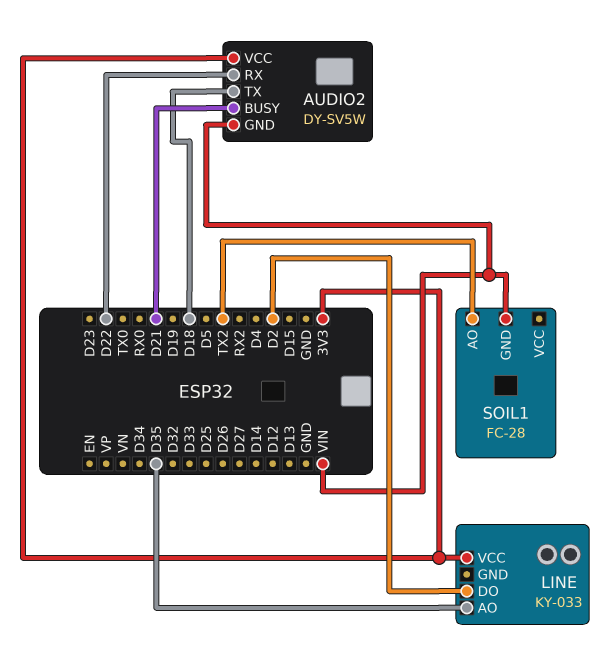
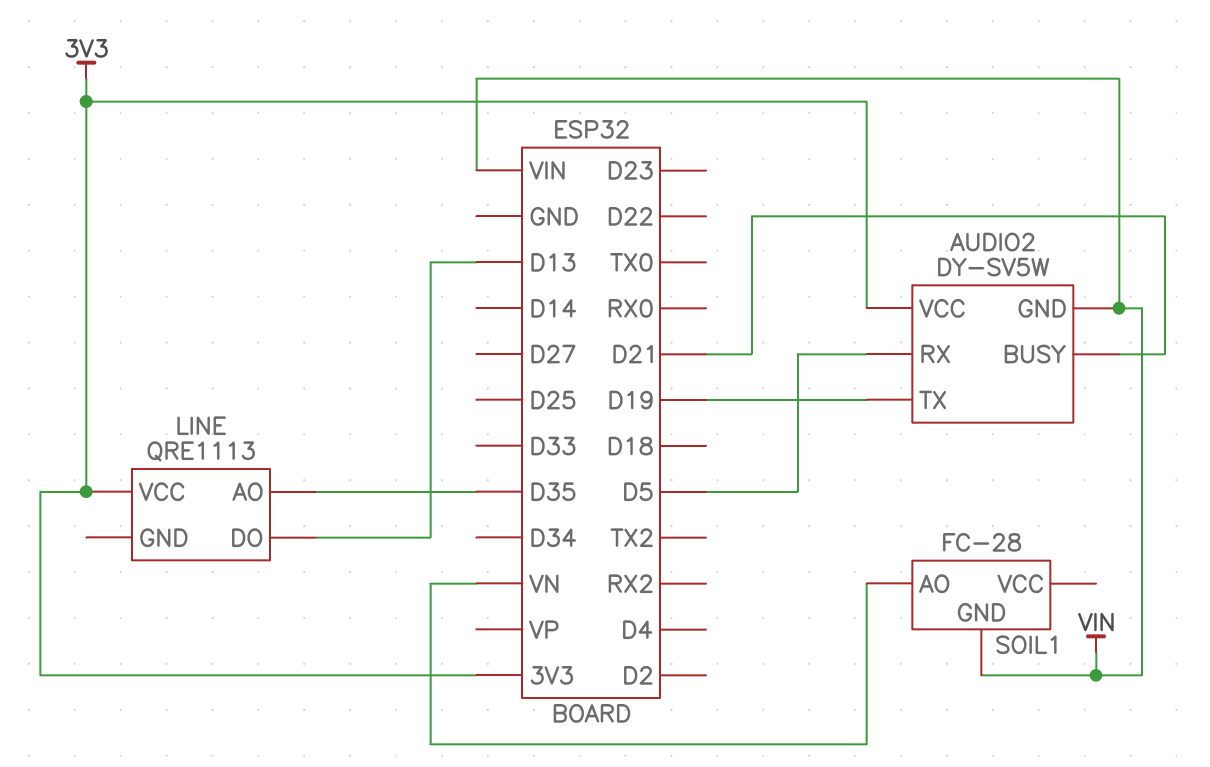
AUDIO2 pin RX: D22 -> D5
AUDIO2 pin TX: D18 -> D19
LINE: KY-033 -> QRE1113
LINE pin DO: D2 -> D13
SOIL1 pin AO: TX2 -> VN

